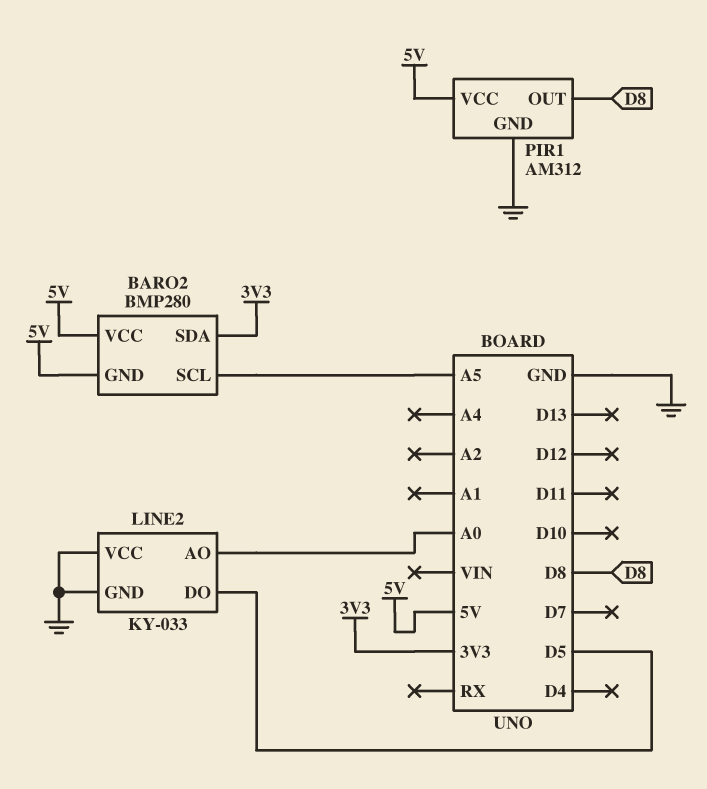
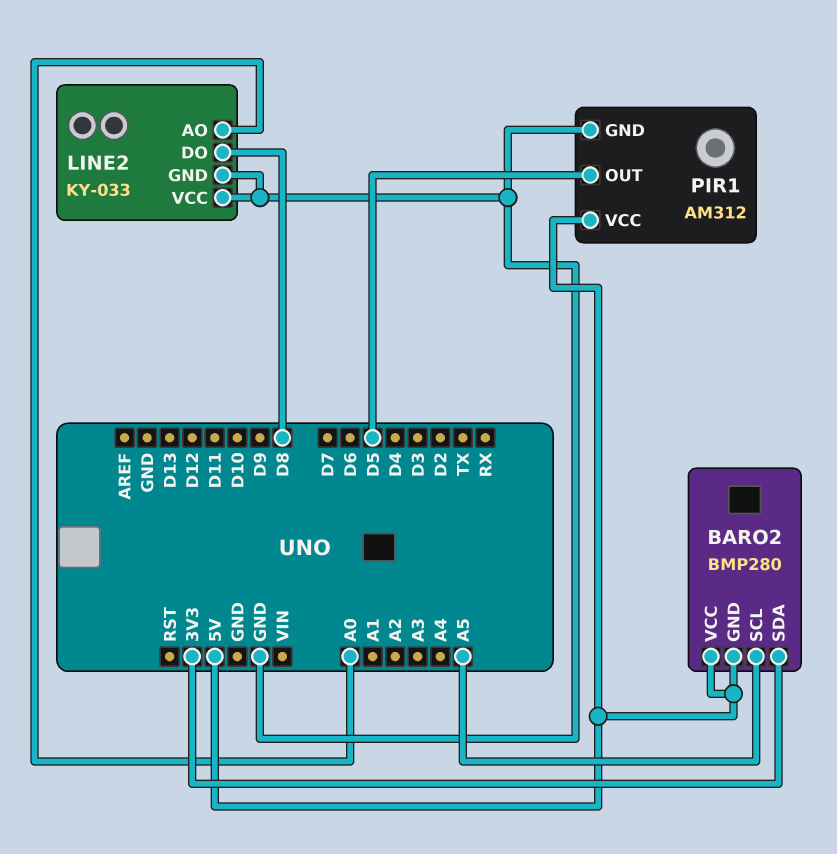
LINE2 pin DO: D5 -> D8
PIR1 pin OUT: D8 -> D5

